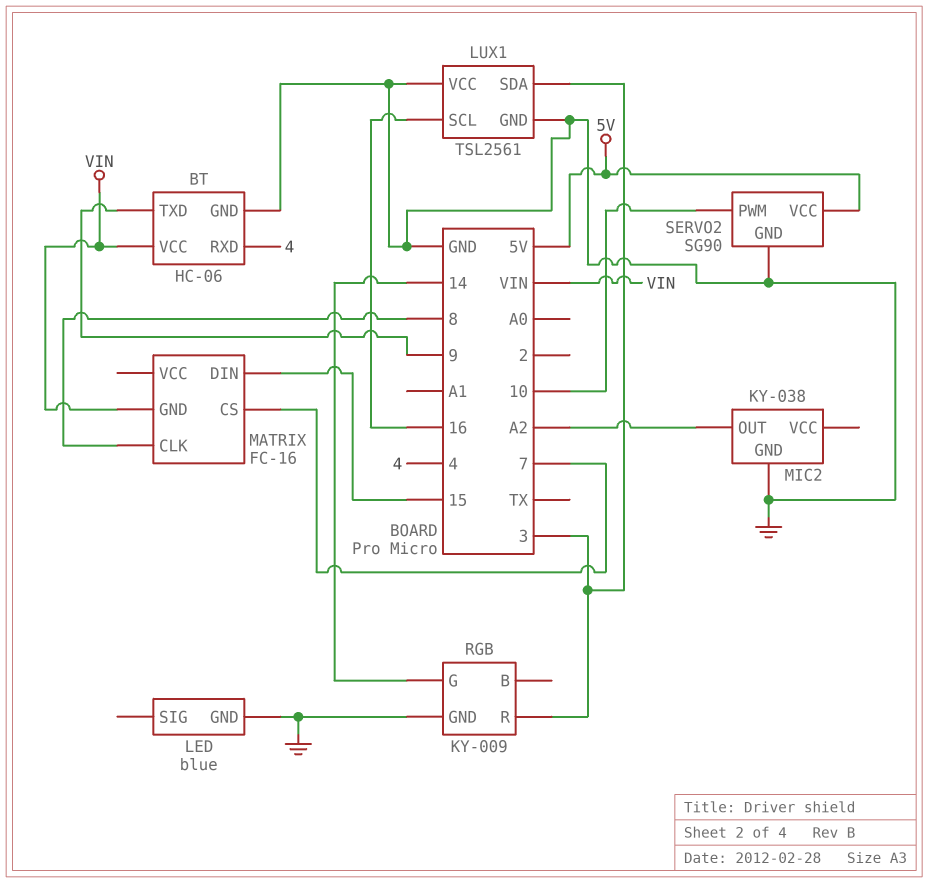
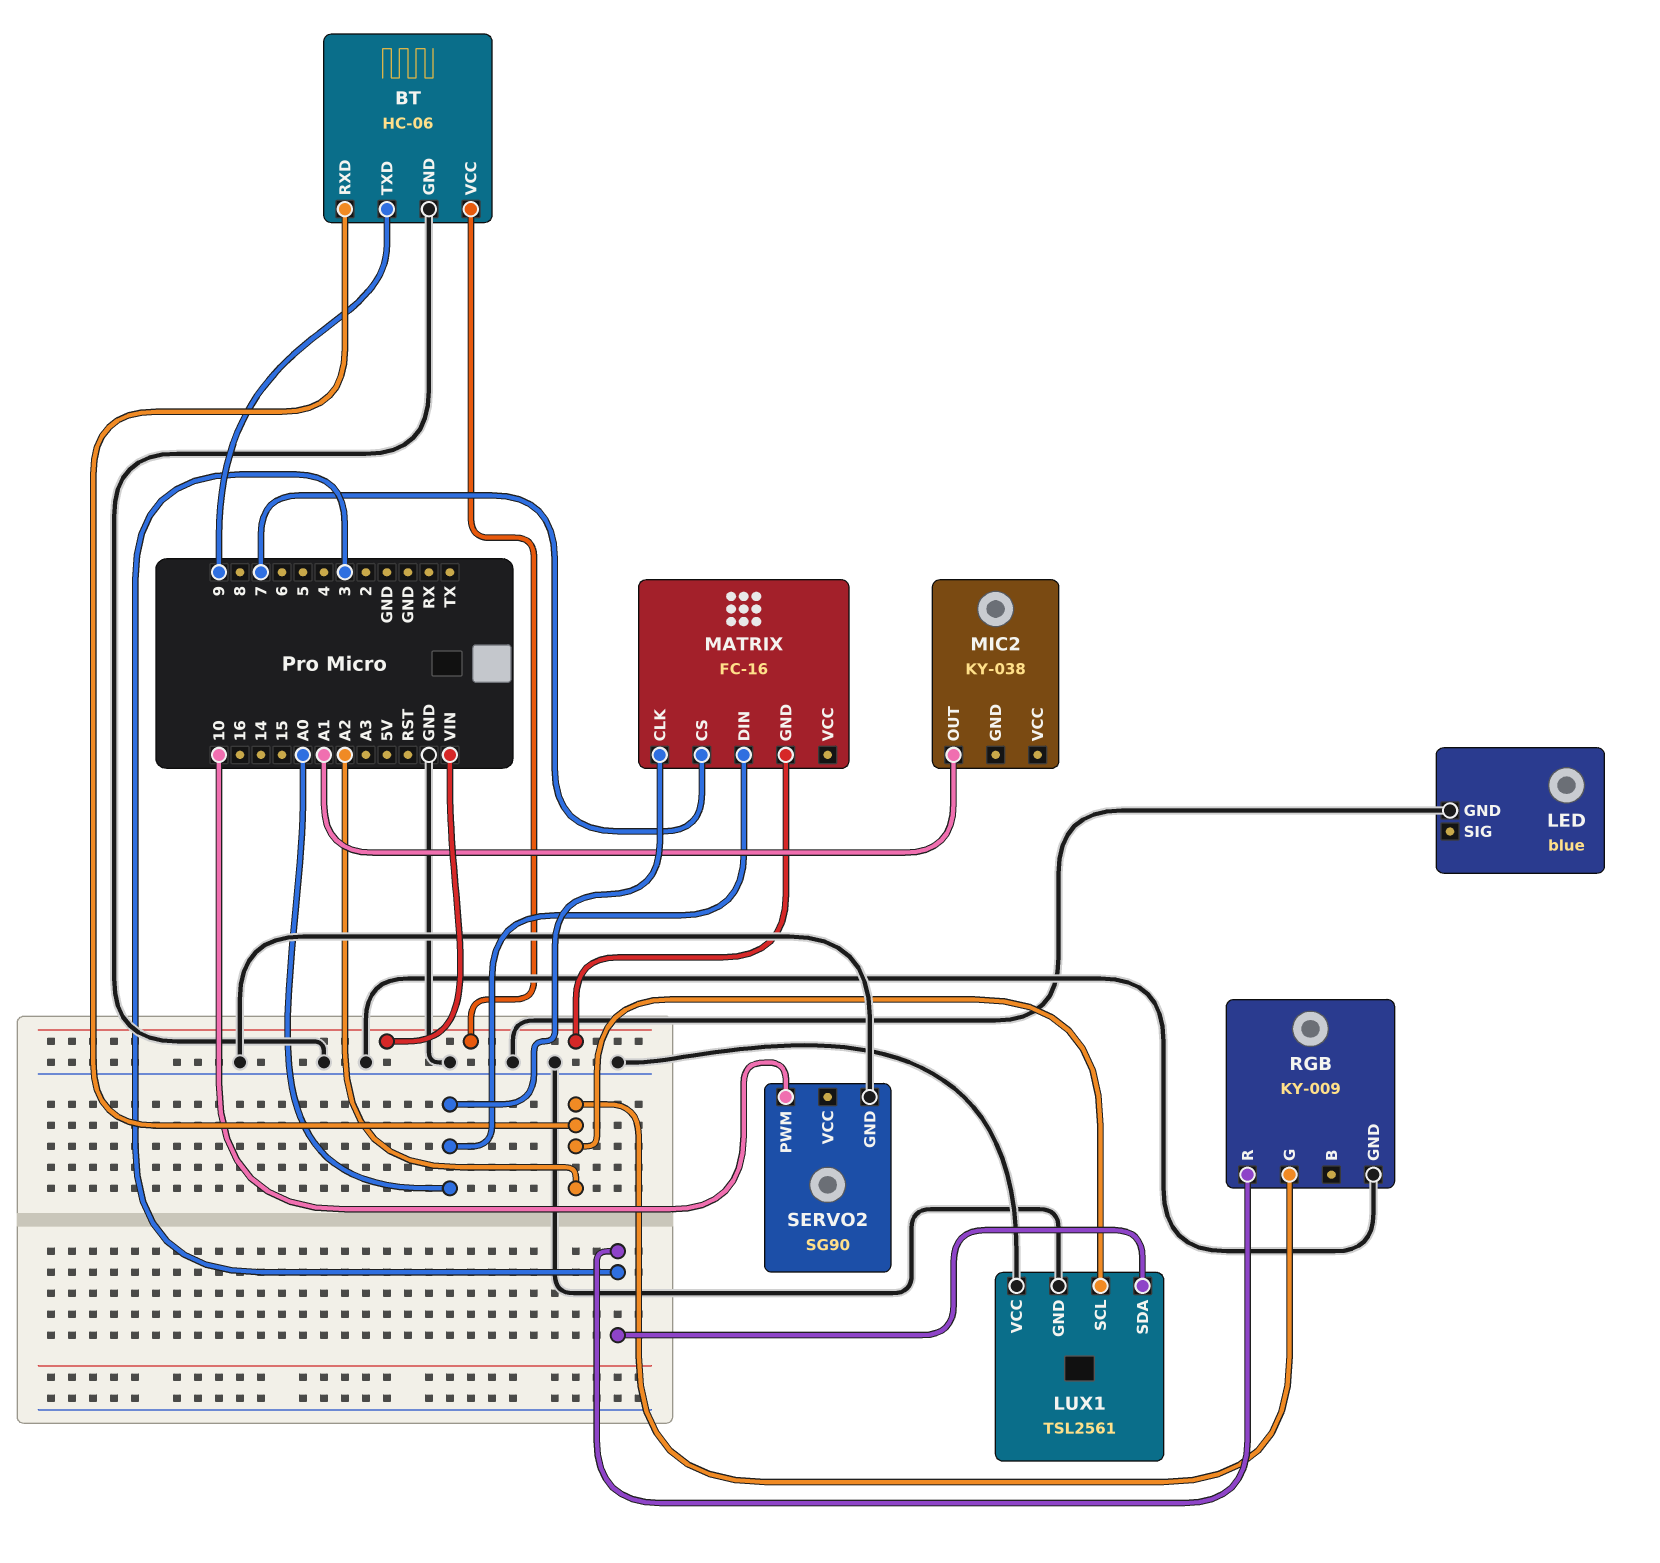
BT pin RXD: 4 -> A2
LUX1 pin SCL: 16 -> A2
MATRIX pin CLK: 8 -> A0
MATRIX pin DIN: 15 -> A0
MIC2 pin GND: GND -> none
MIC2 pin OUT: A2 -> A1
RGB pin G: 14 -> A2
SERVO2 pin VCC: 5V -> none

